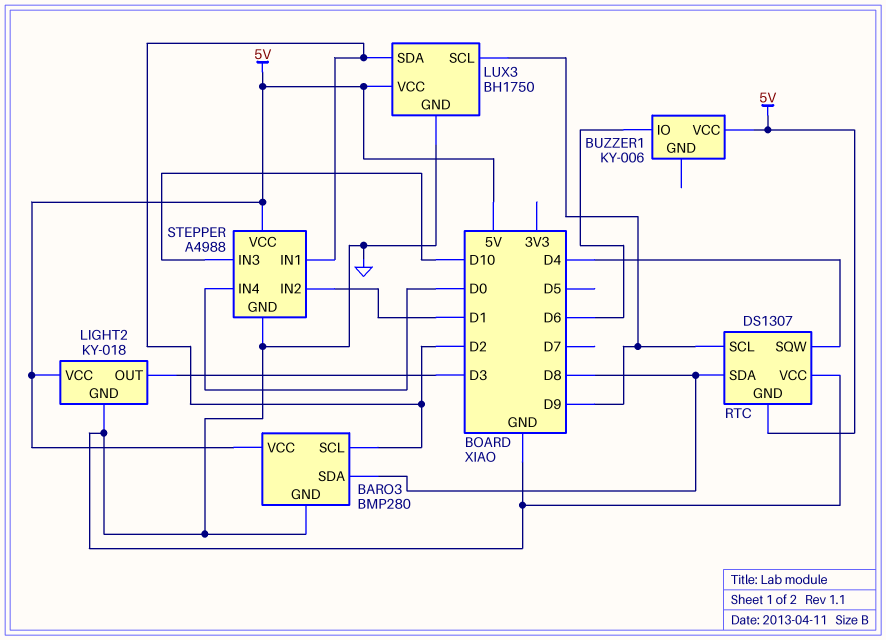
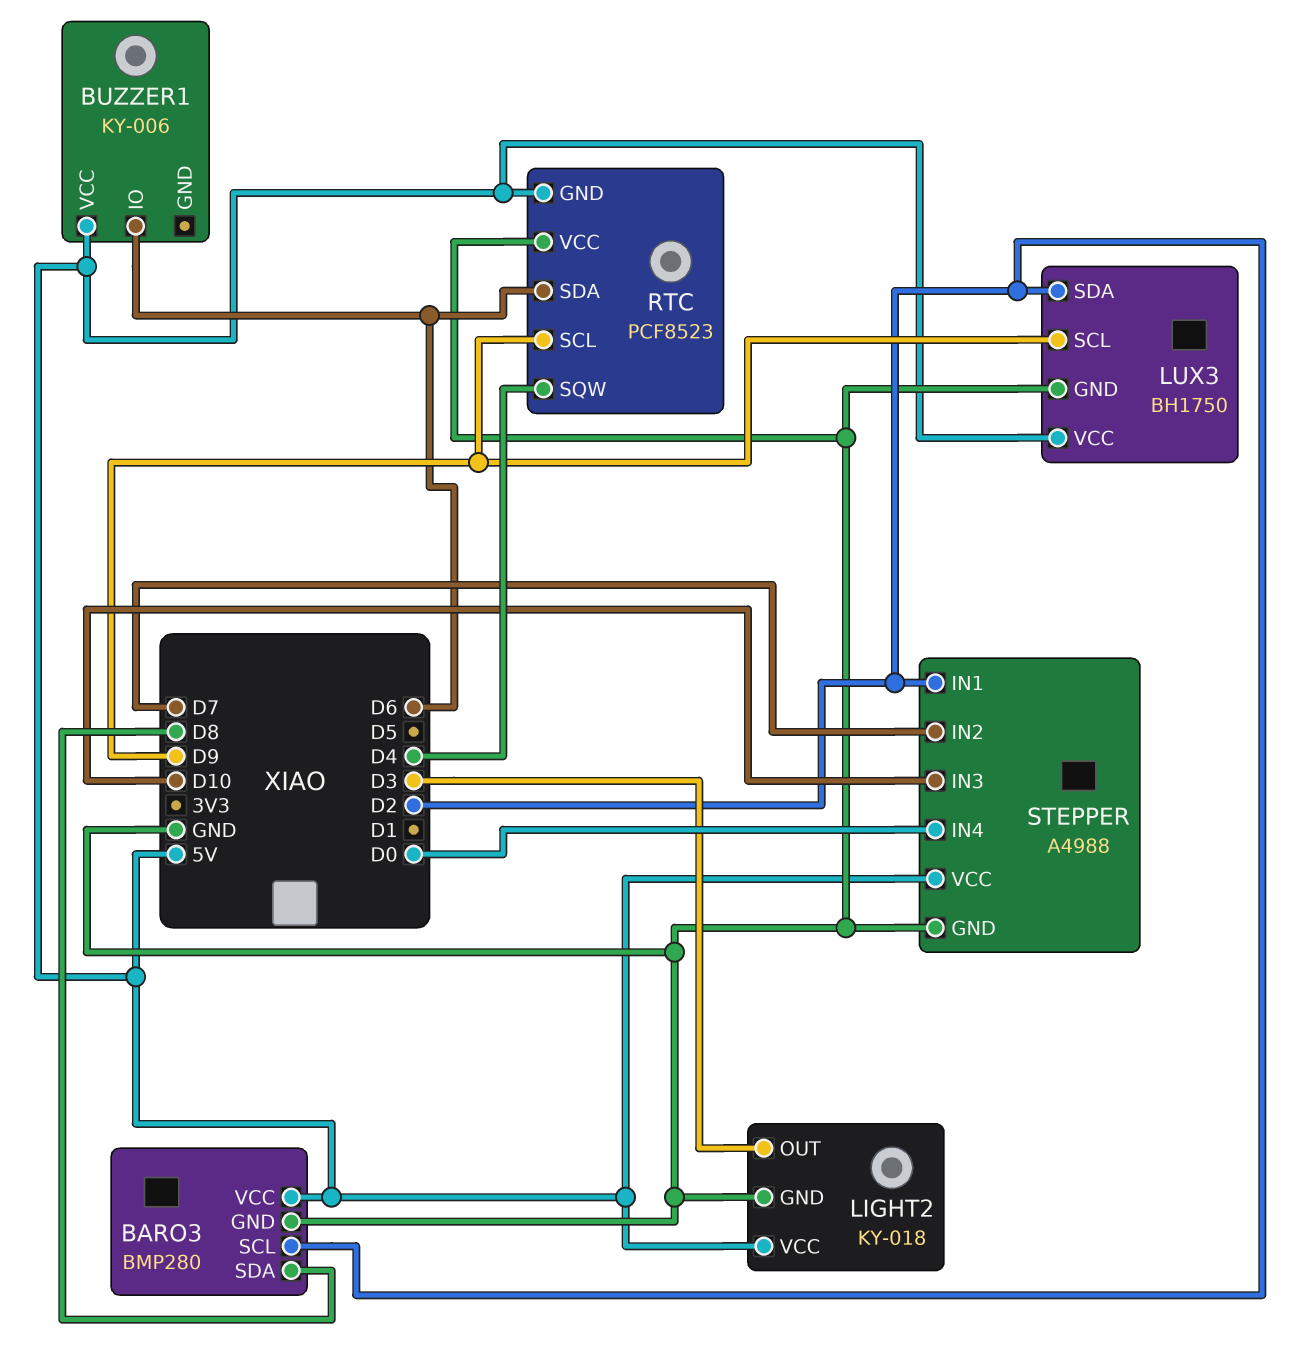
RTC: DS1307 -> PCF8523
RTC pin SDA: D8 -> D6
STEPPER pin IN2: D1 -> D7

